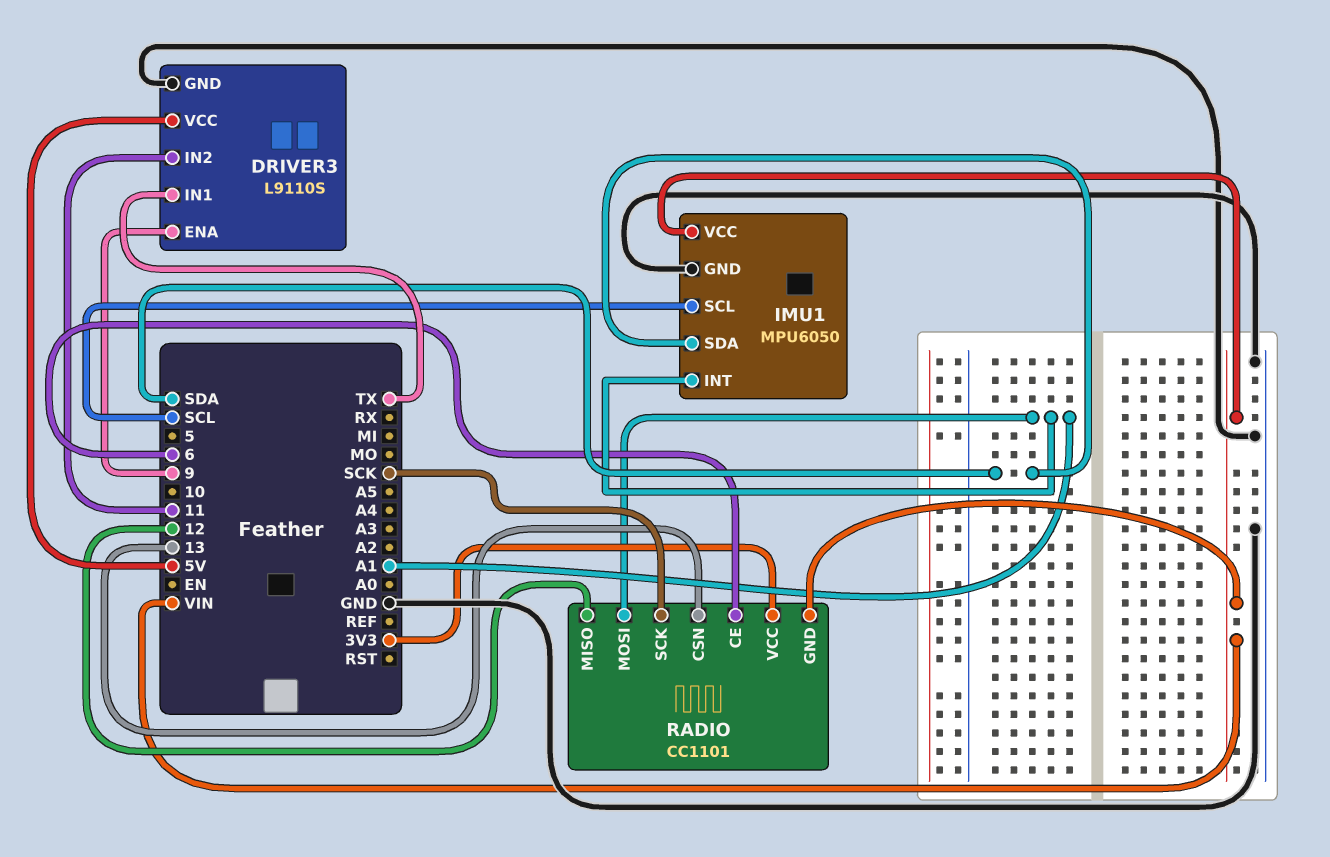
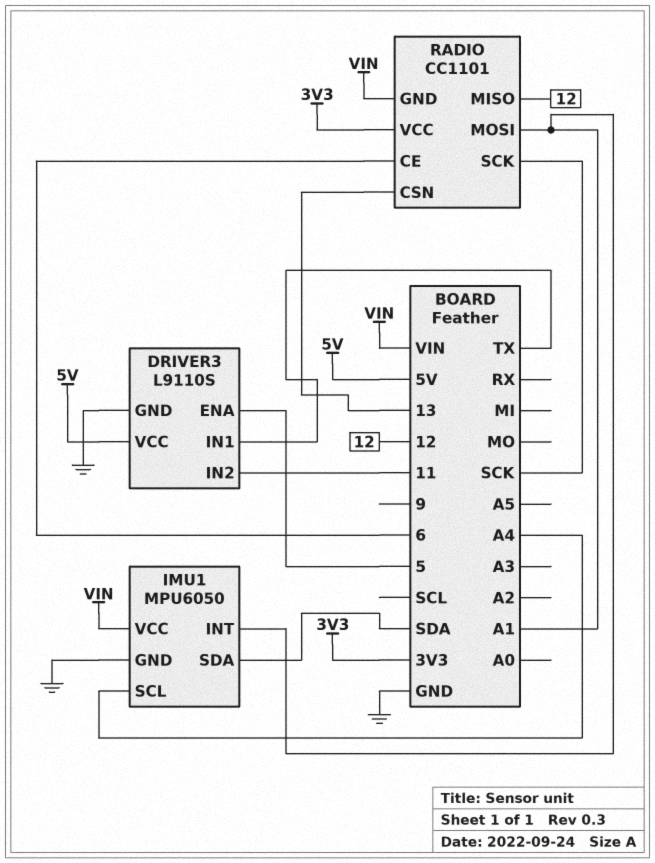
DRIVER3 pin ENA: 9 -> 5
IMU1 pin SCL: SCL -> A4

